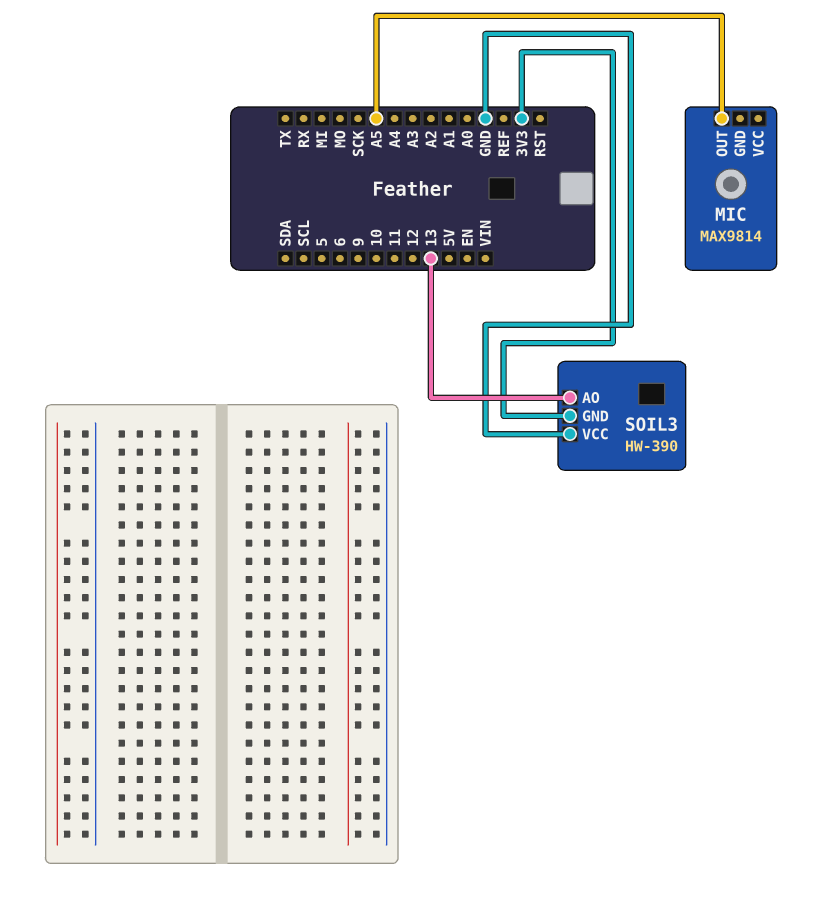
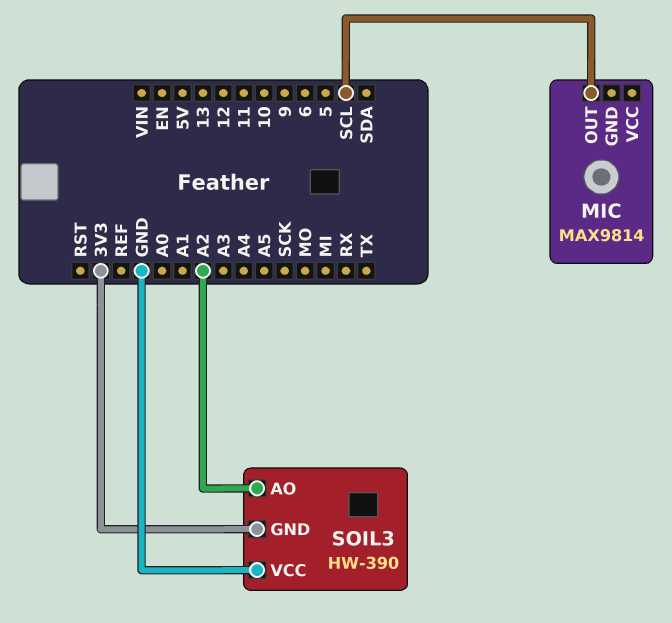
MIC pin OUT: A5 -> SCL
SOIL3 pin AO: 13 -> A2

